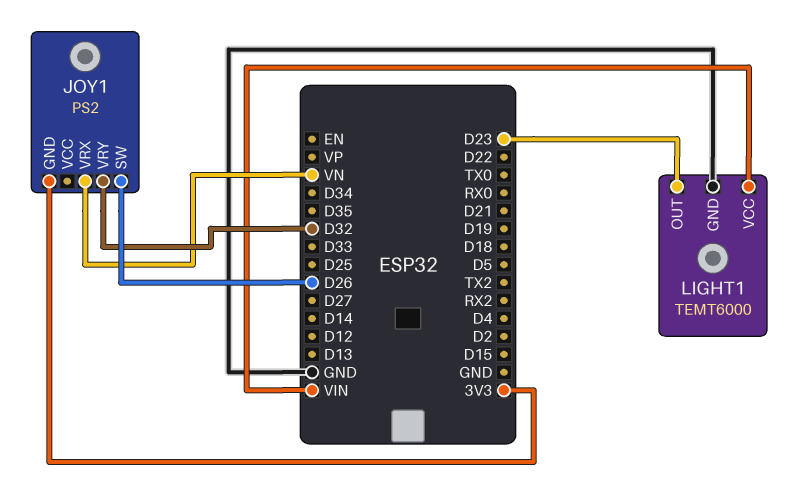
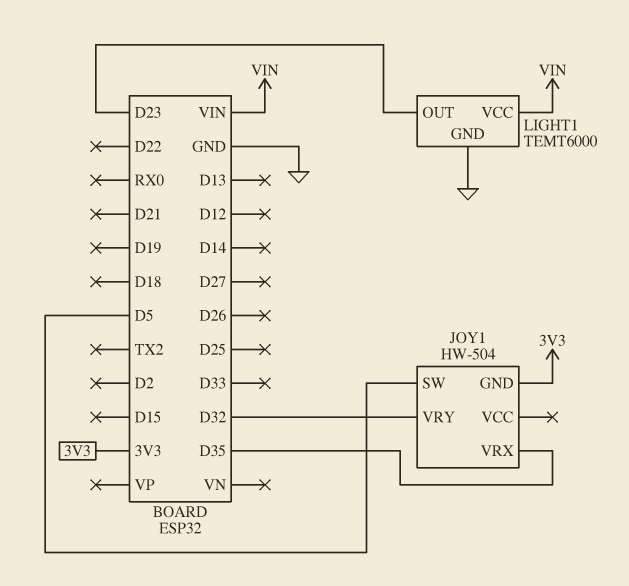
JOY1: PS2 -> HW-504
JOY1 pin SW: D26 -> D5
JOY1 pin VRX: VN -> D35

